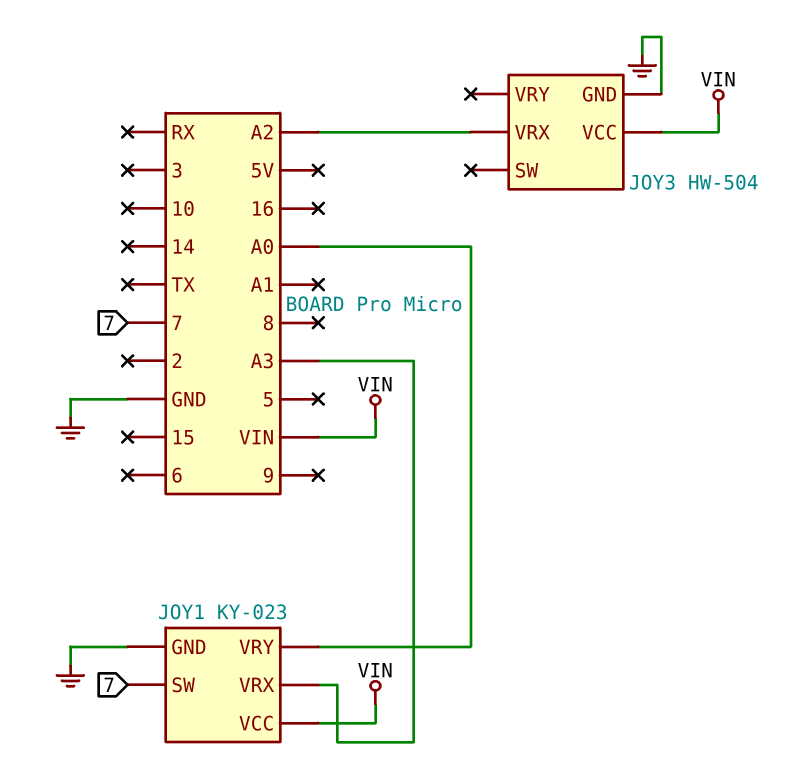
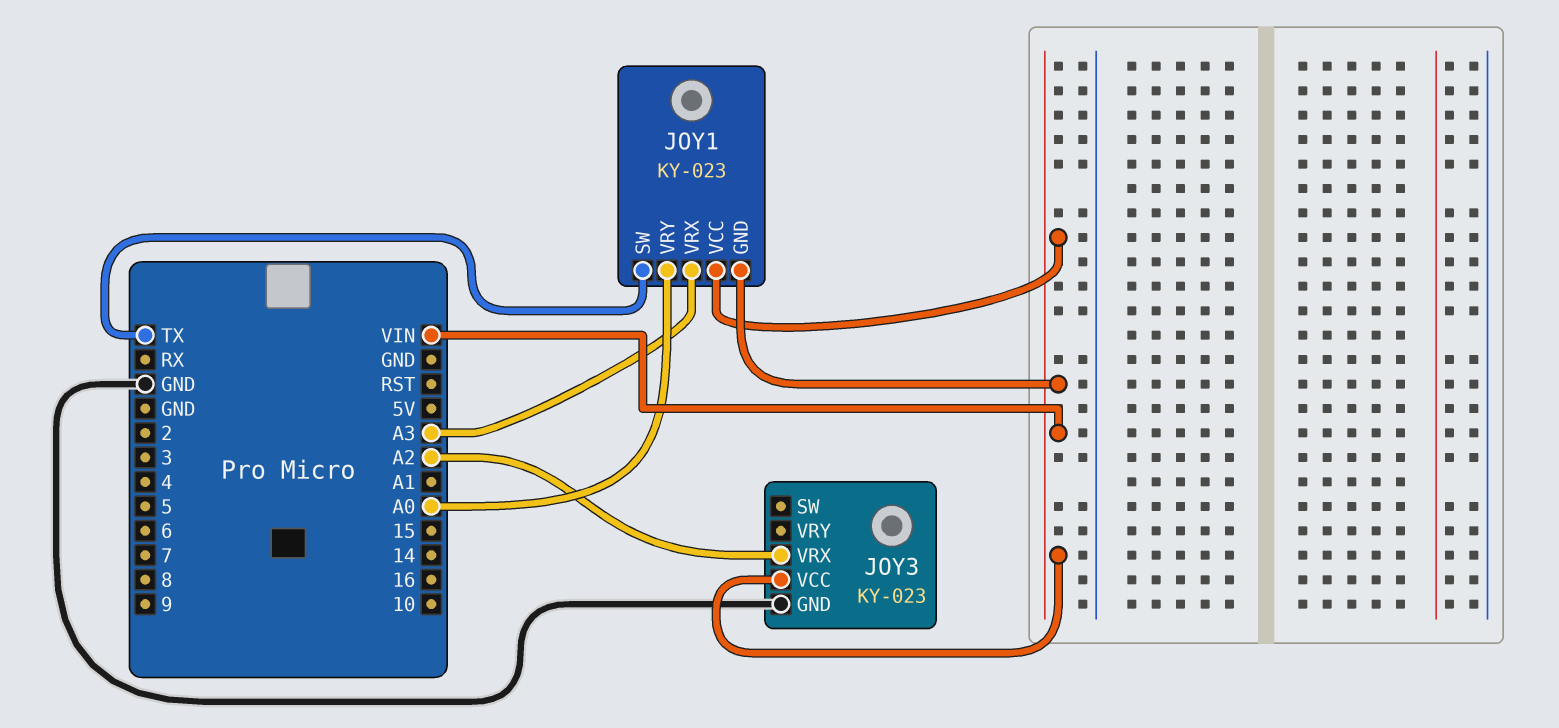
JOY1 pin GND: GND -> VIN
JOY1 pin SW: 7 -> TX
JOY3: HW-504 -> KY-023

